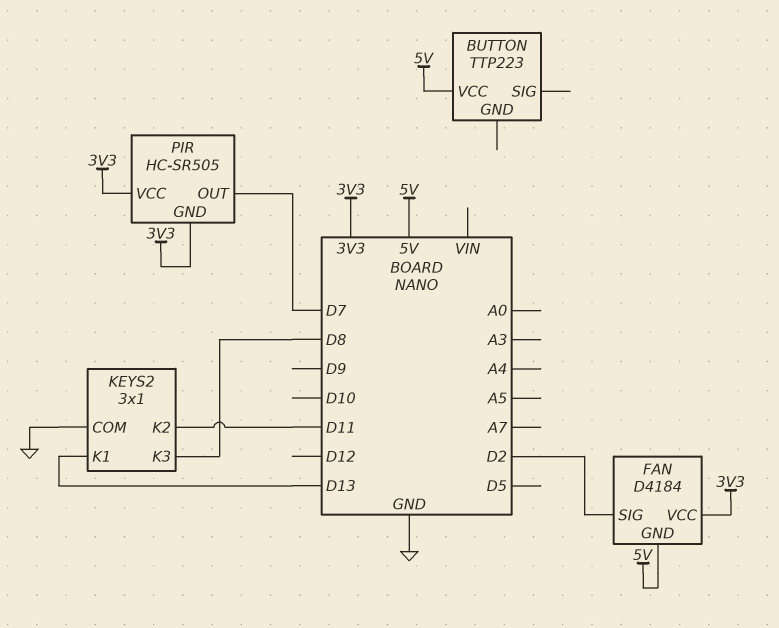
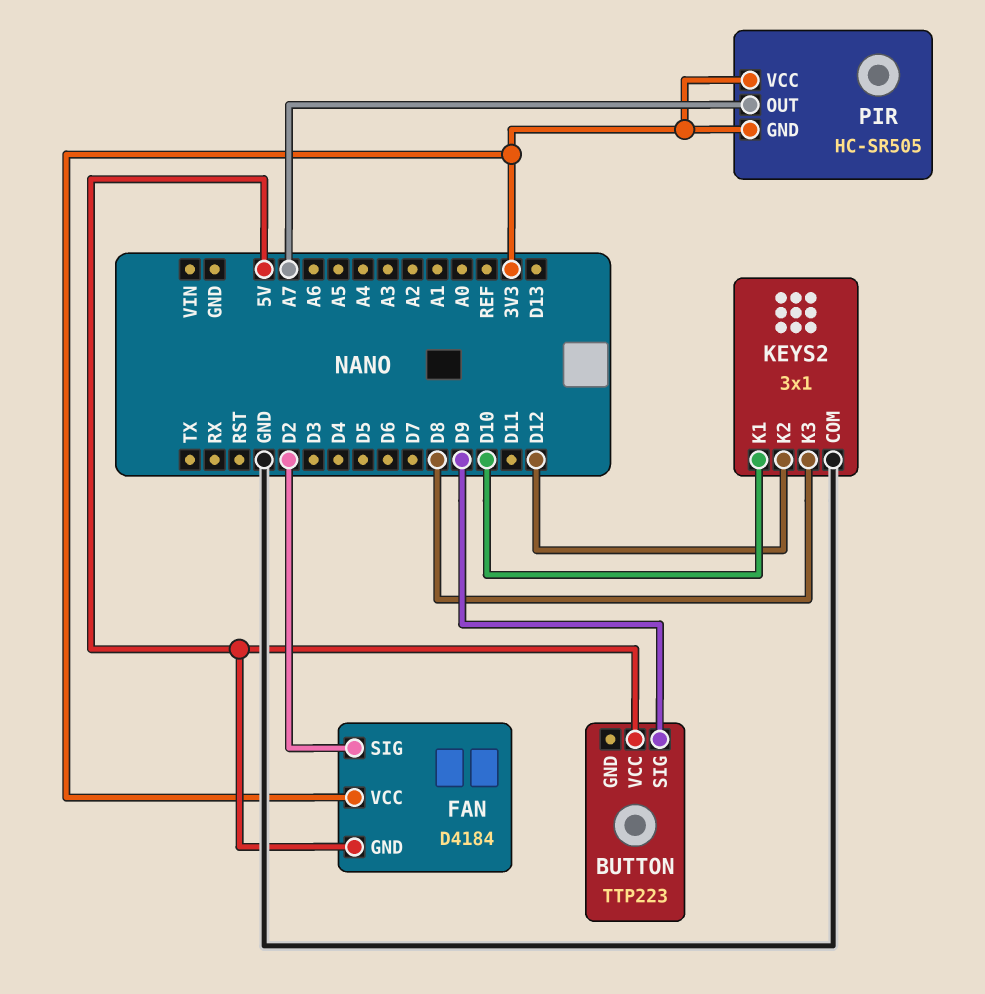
BUTTON pin SIG: none -> D9
KEYS2 pin K1: D13 -> D10
KEYS2 pin K2: D11 -> D12
PIR pin OUT: D7 -> A7

